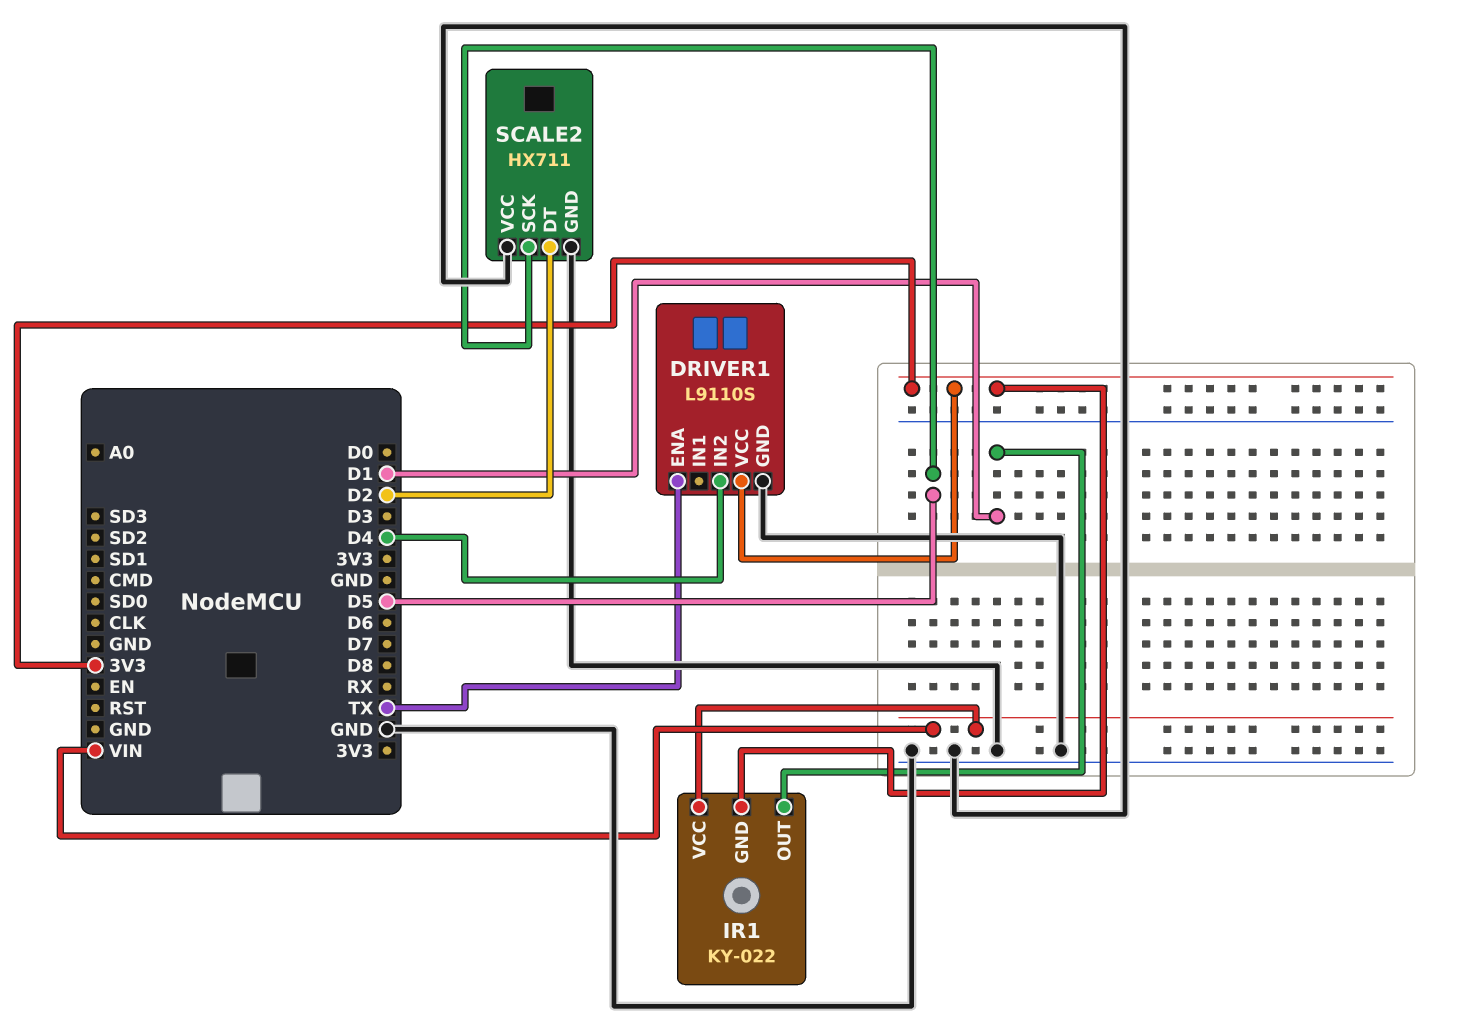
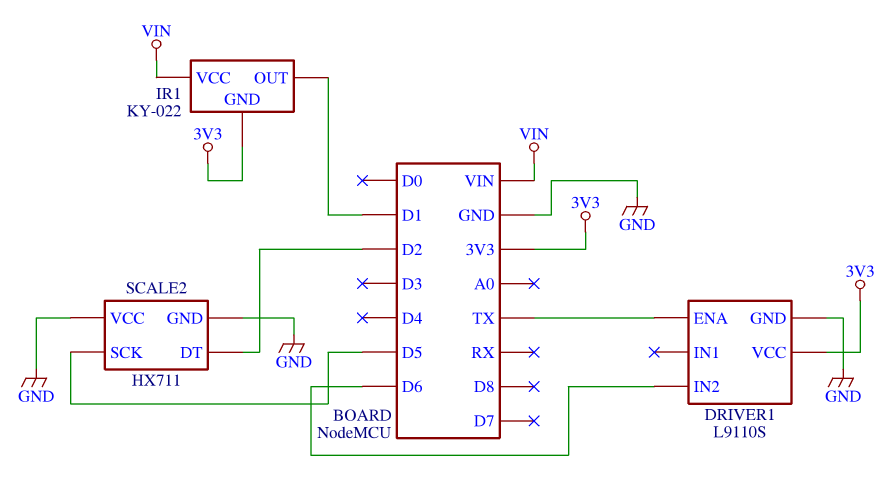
DRIVER1 pin IN2: D4 -> D6

